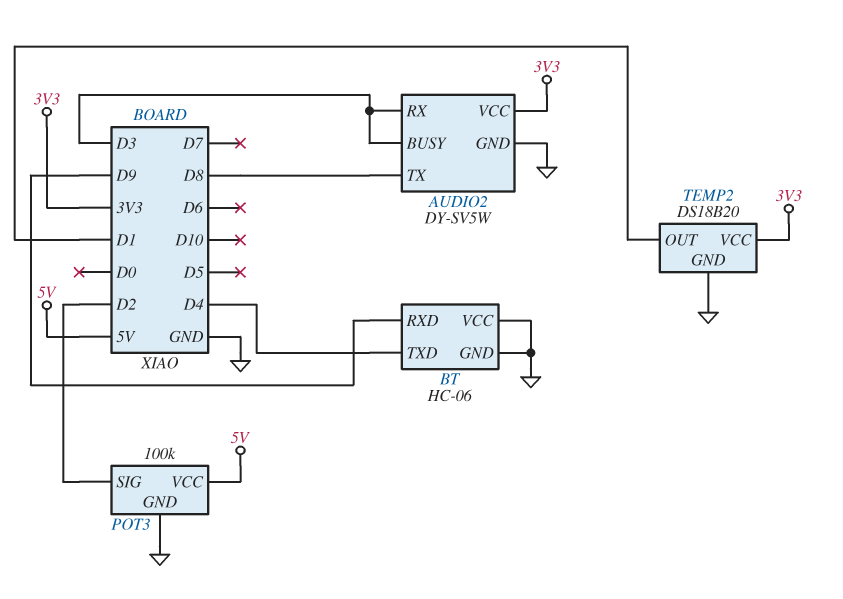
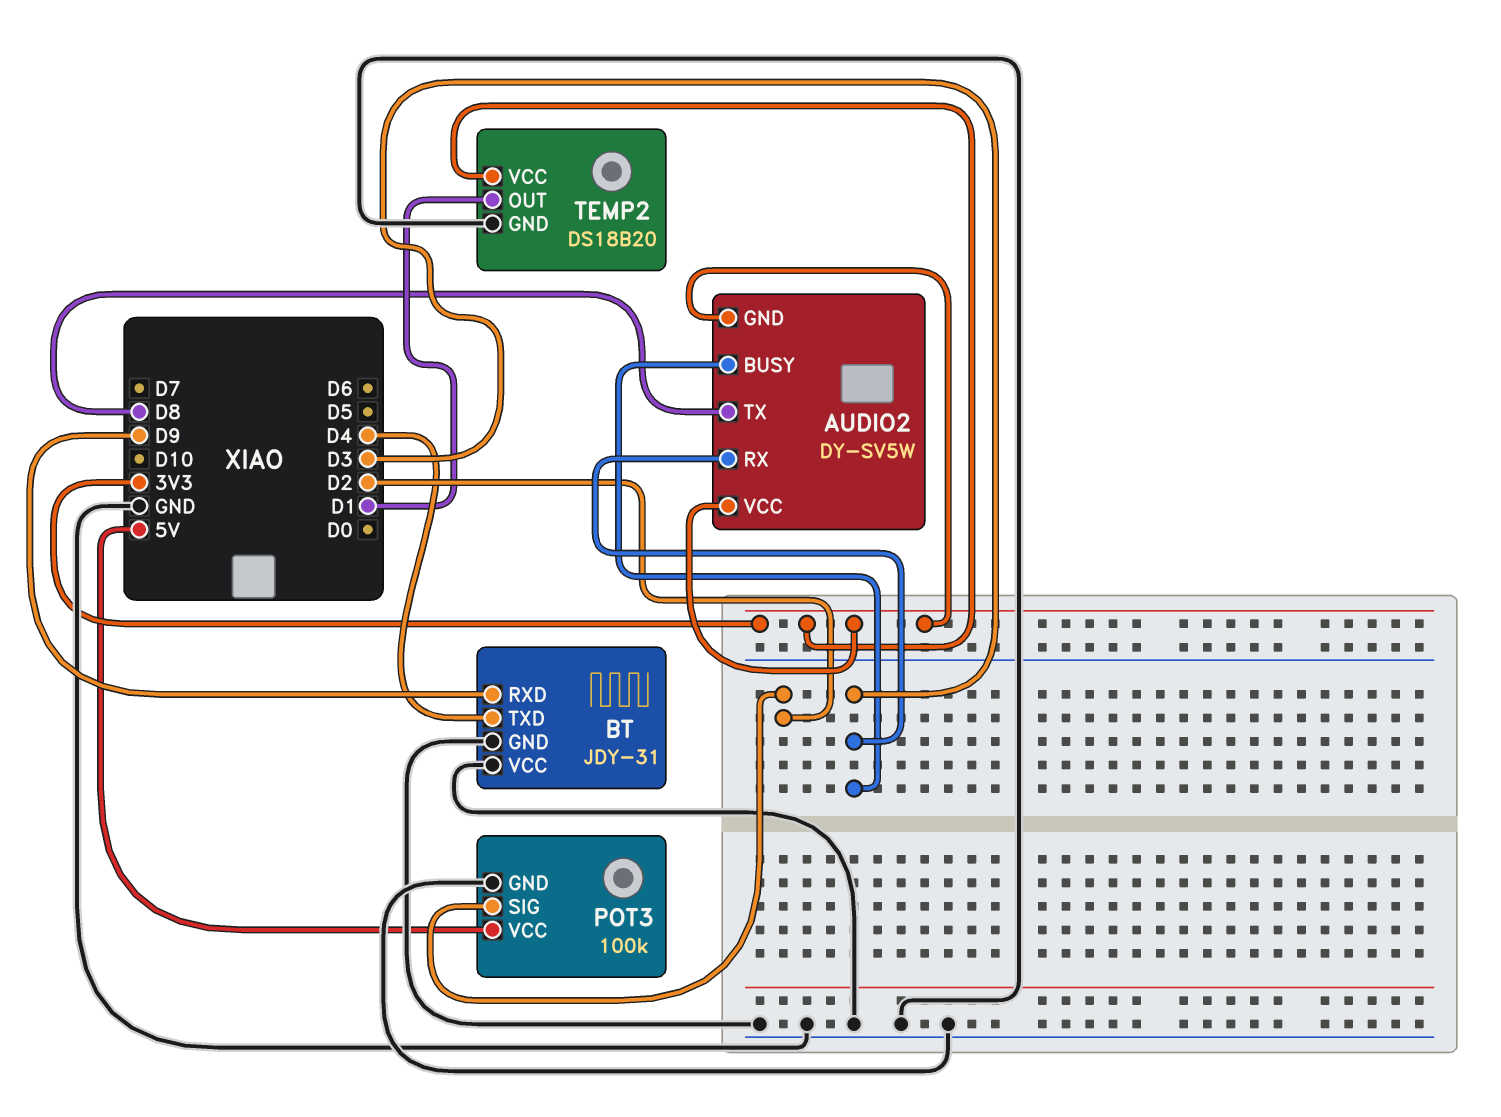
AUDIO2 pin GND: GND -> 3V3
BT: HC-06 -> JDY-31

